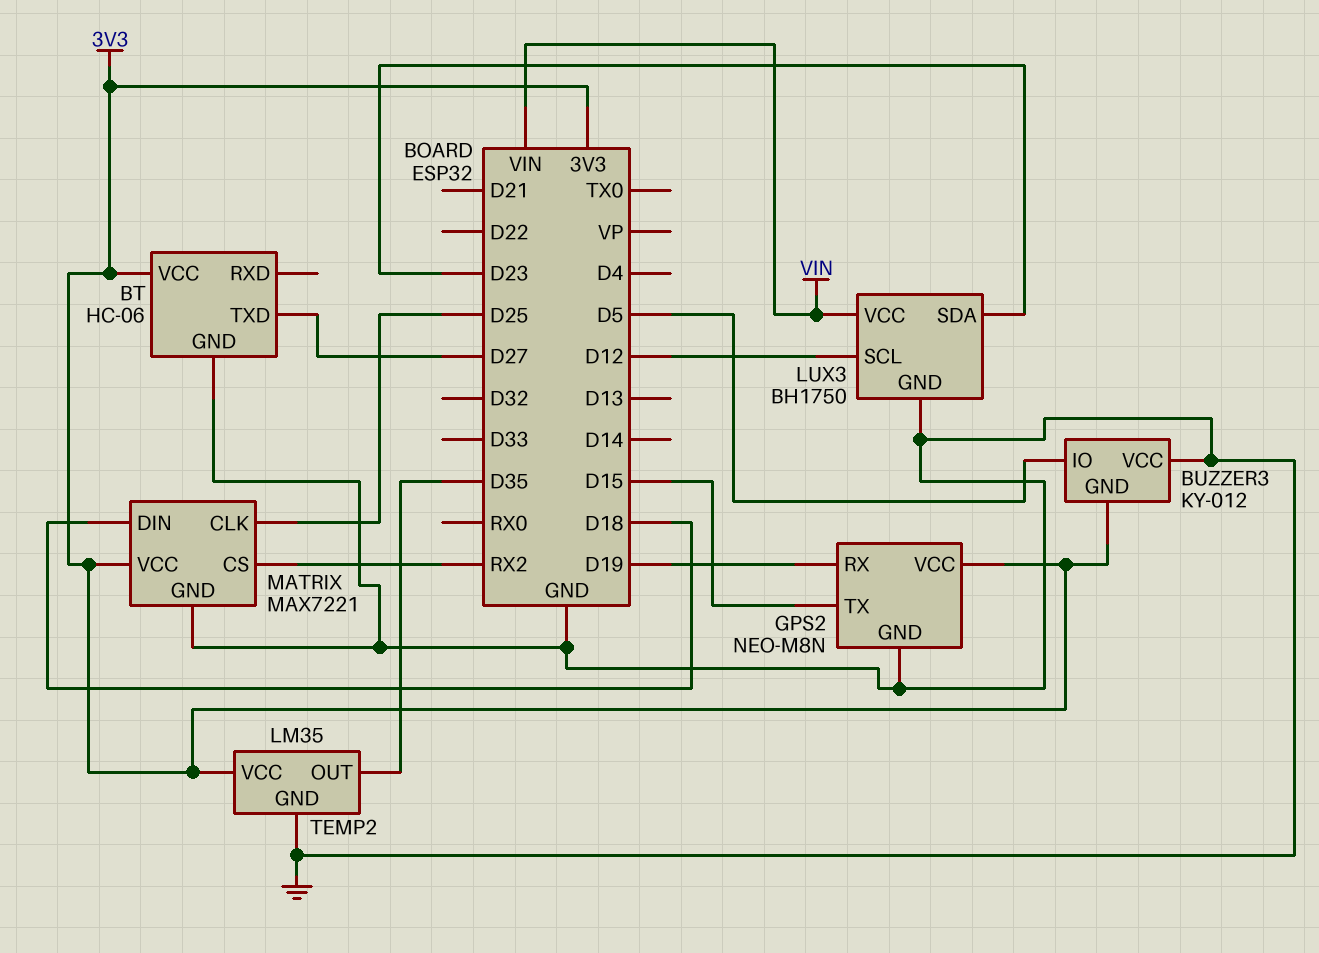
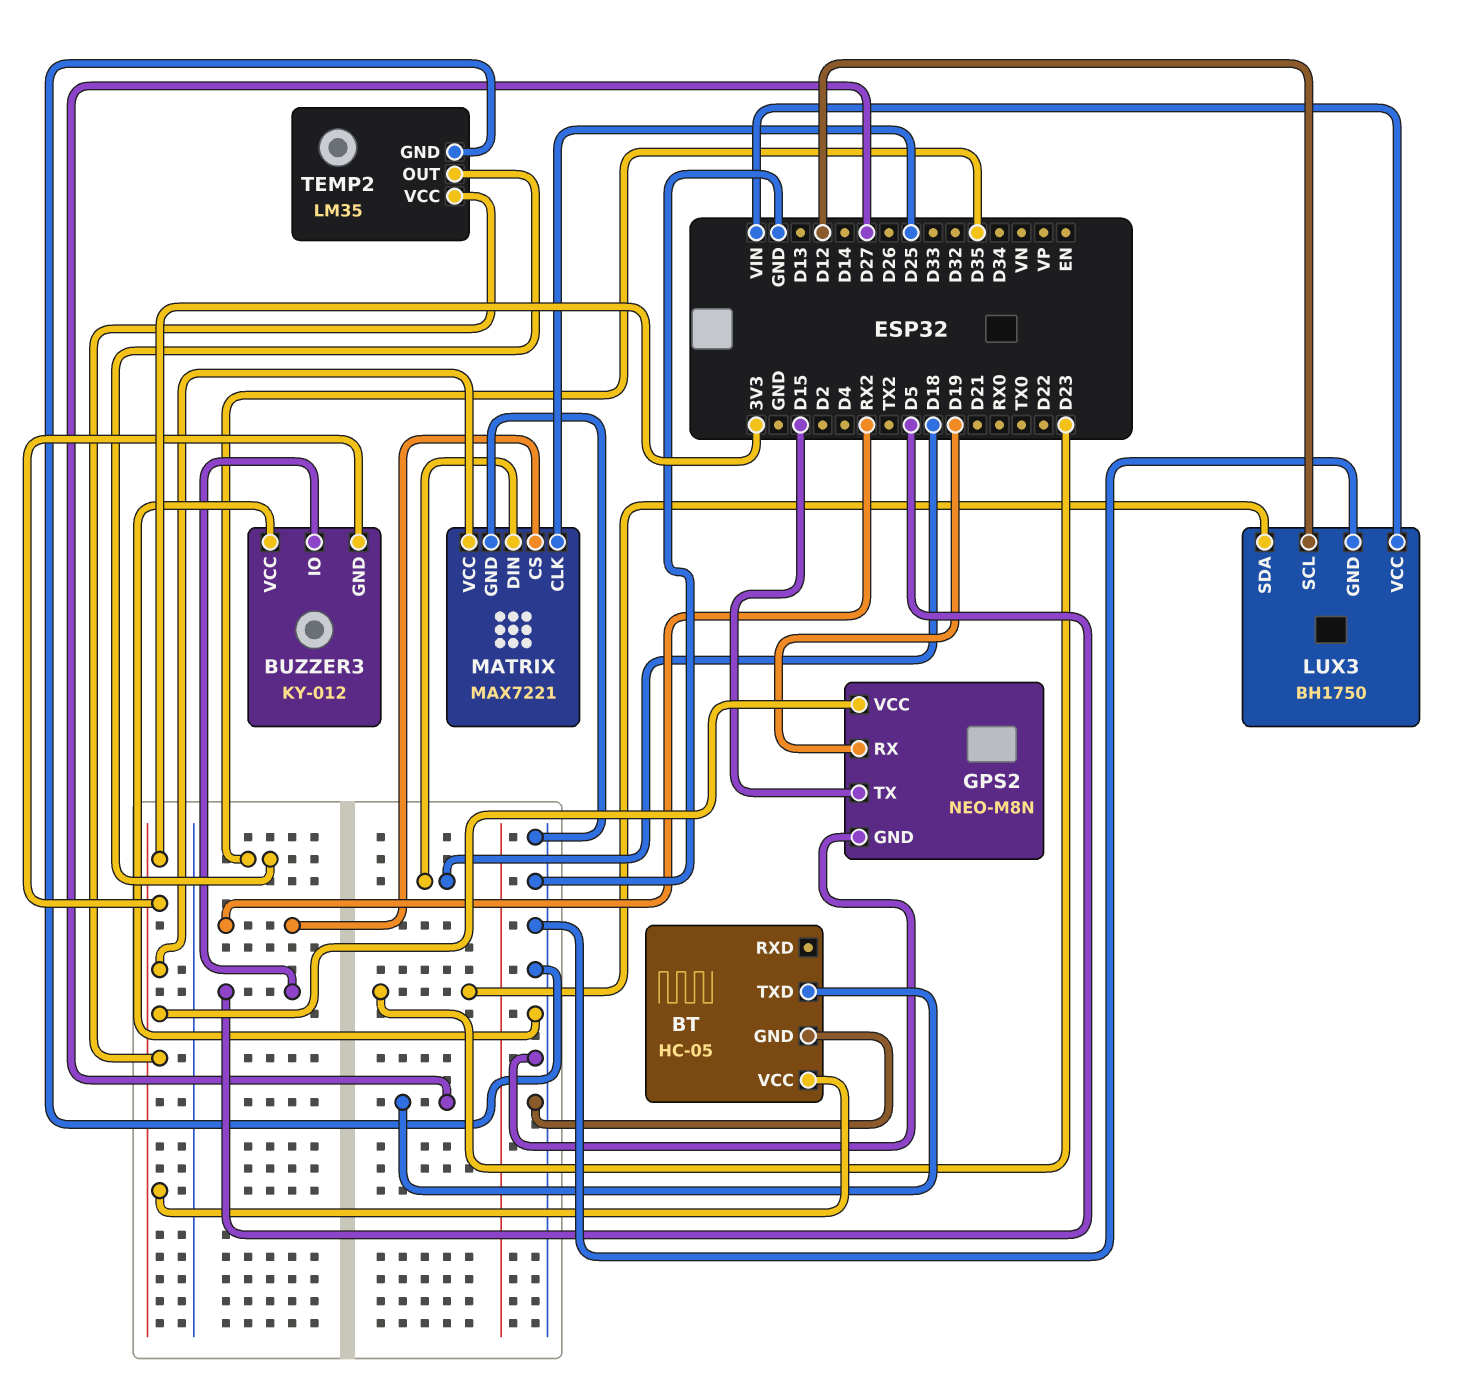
BT: HC-06 -> HC-05

